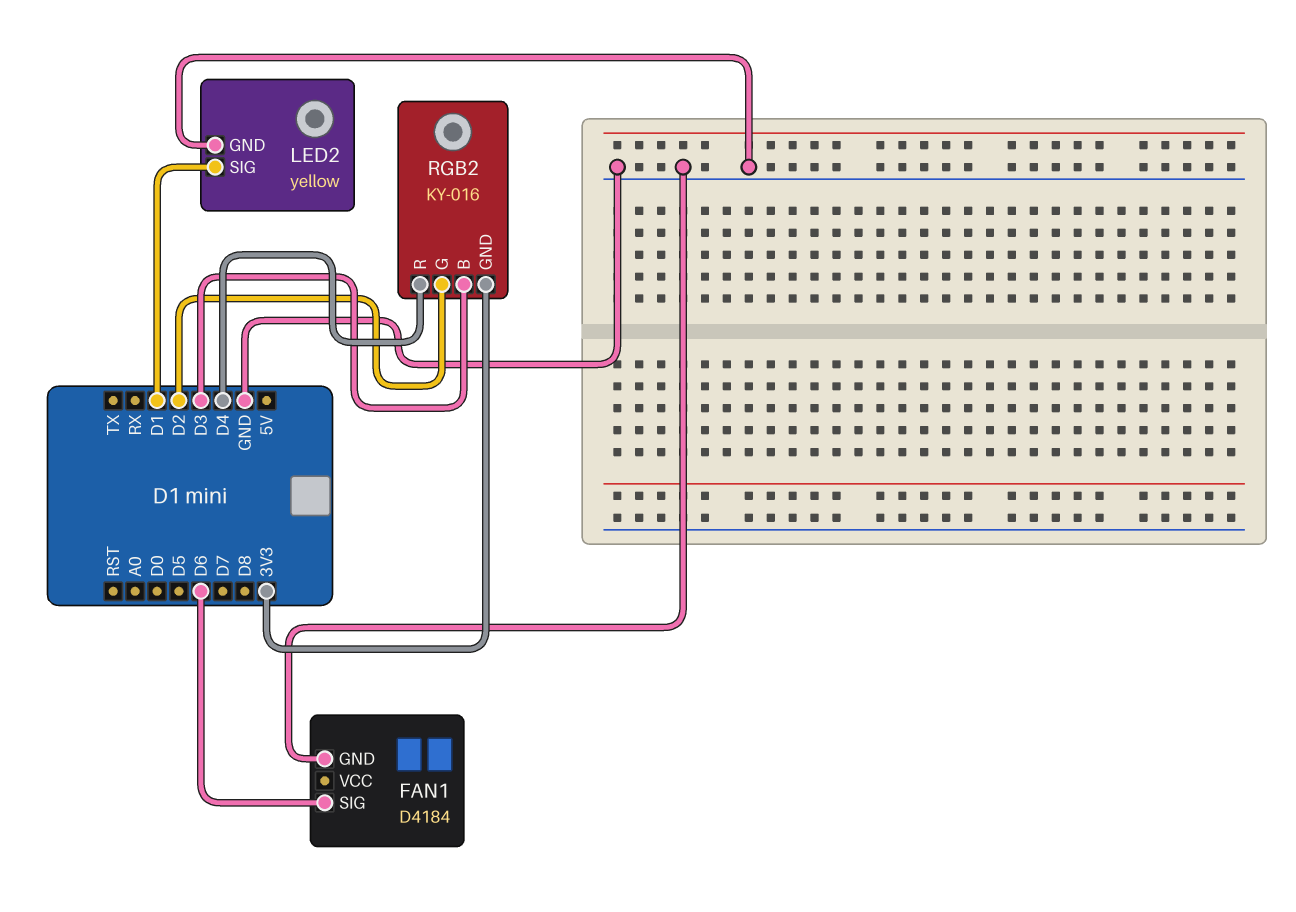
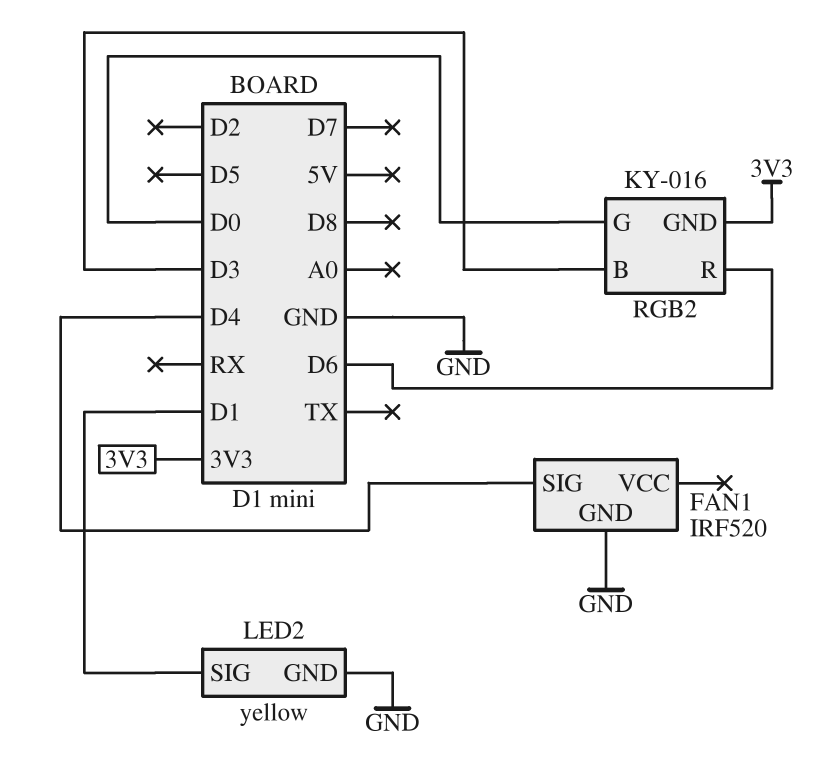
FAN1: D4184 -> IRF520
FAN1 pin SIG: D6 -> D4
RGB2 pin G: D2 -> D0
RGB2 pin R: D4 -> D6

